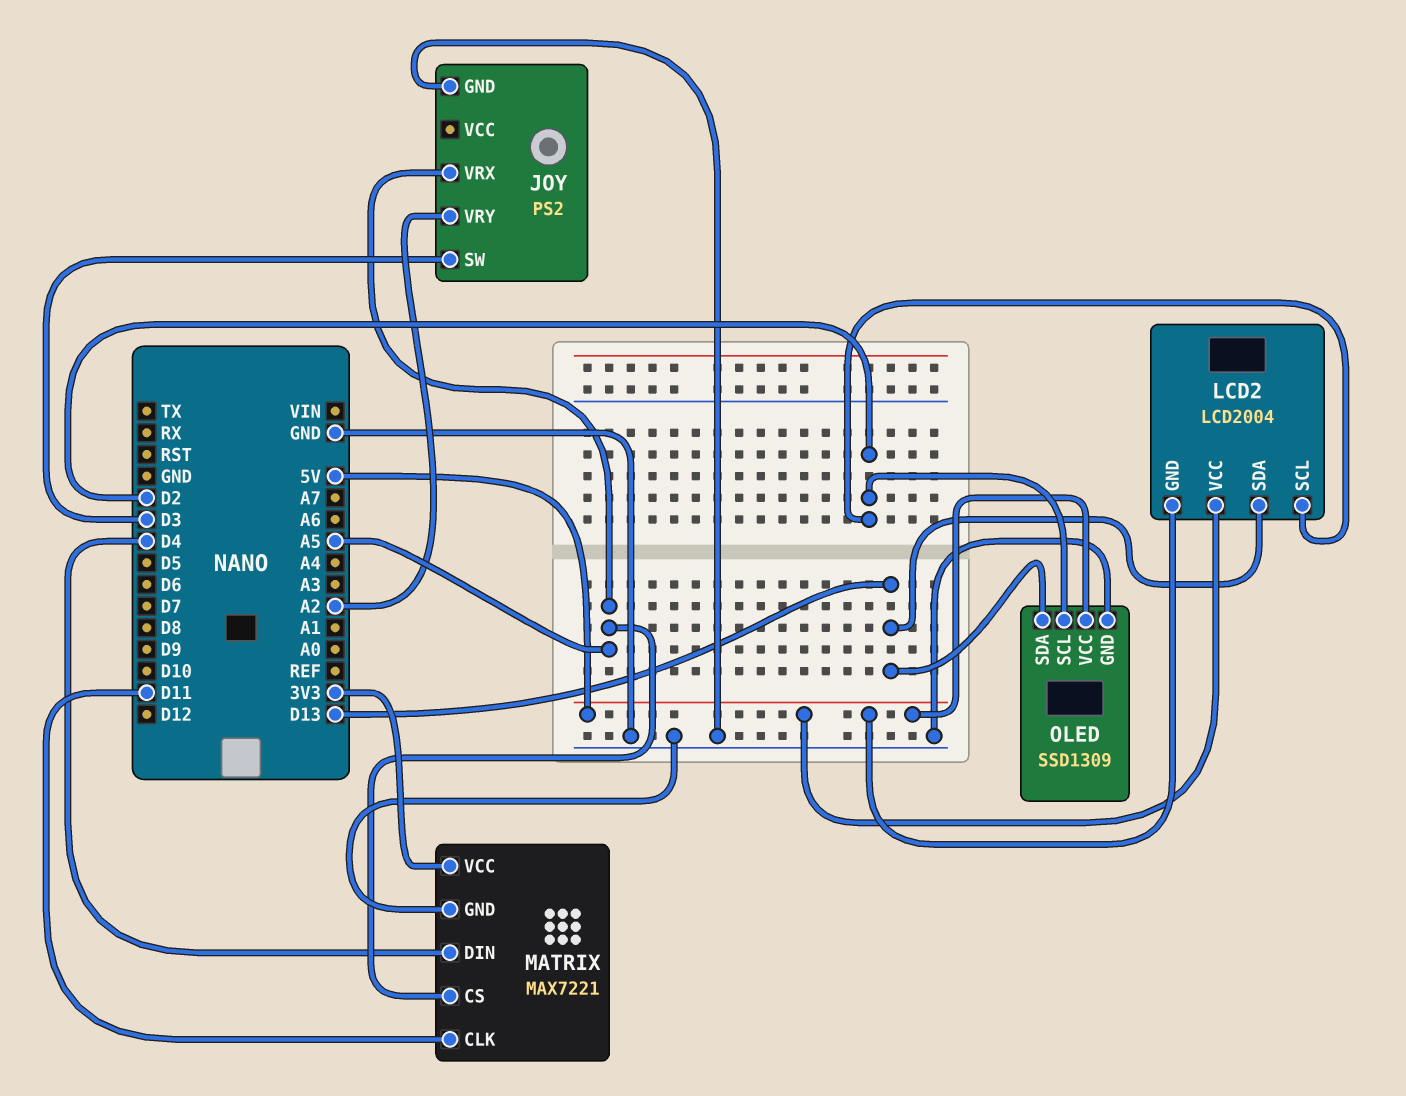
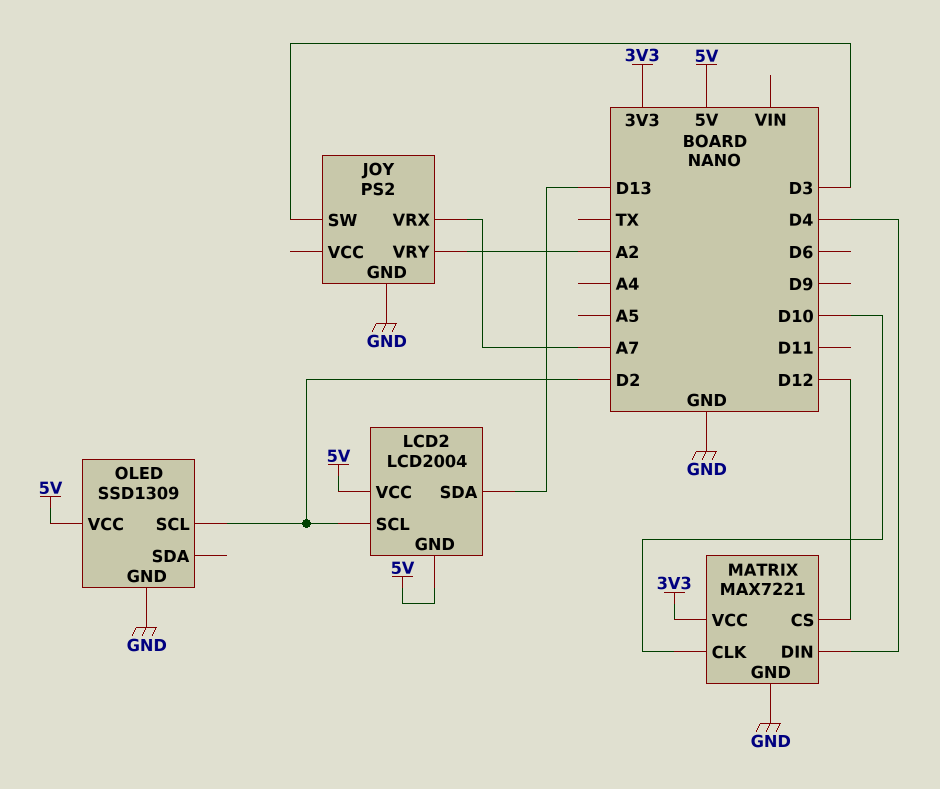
JOY pin VRX: A5 -> A7
MATRIX pin CLK: D11 -> D10
MATRIX pin CS: A5 -> D12
OLED pin SDA: D13 -> none

